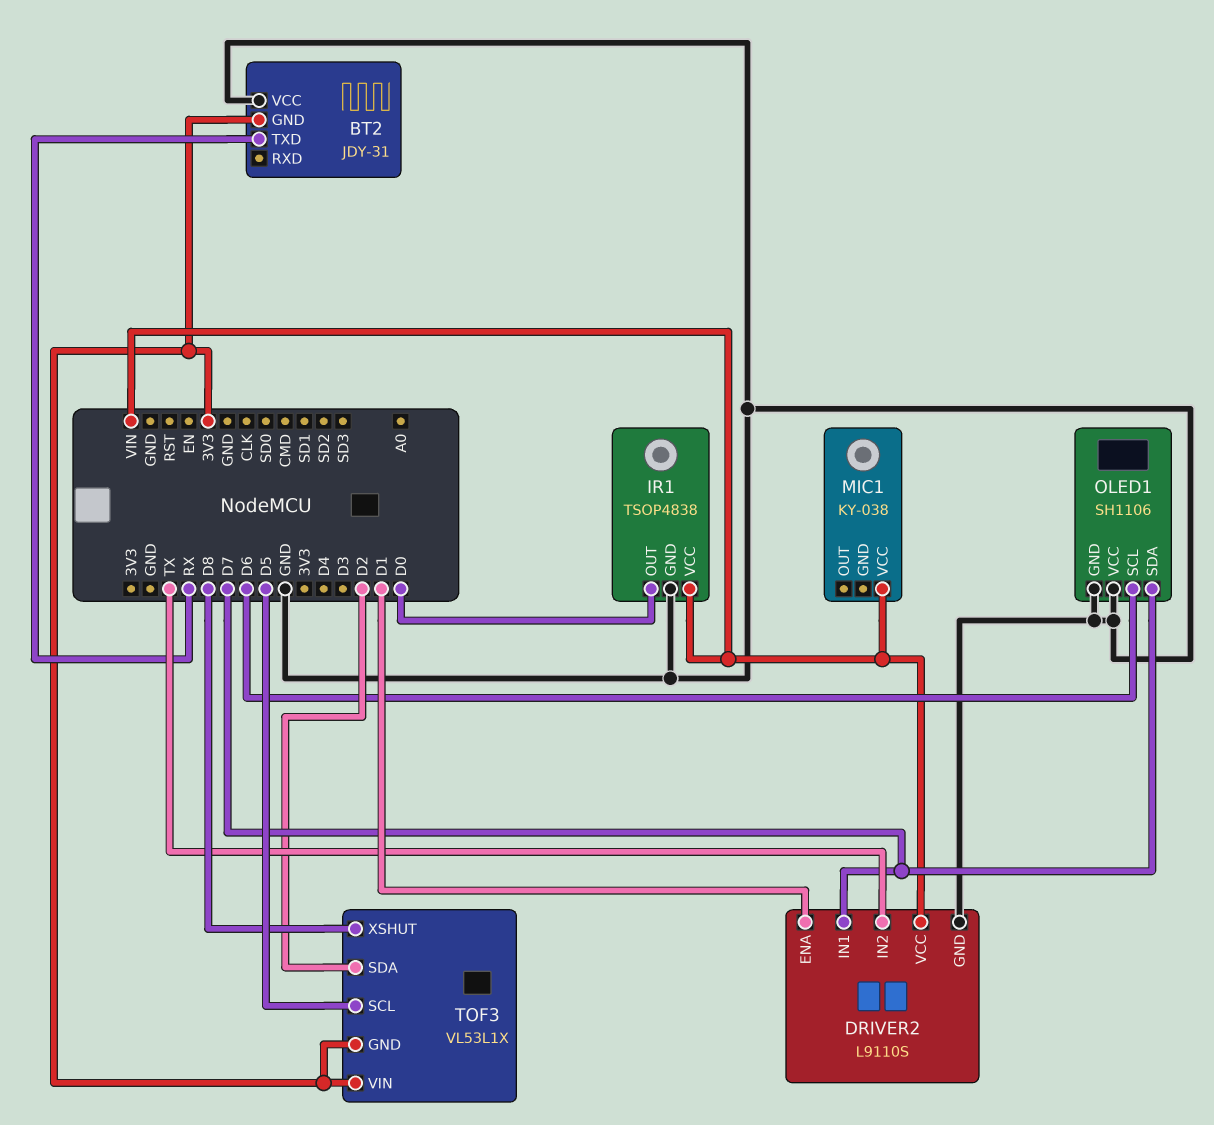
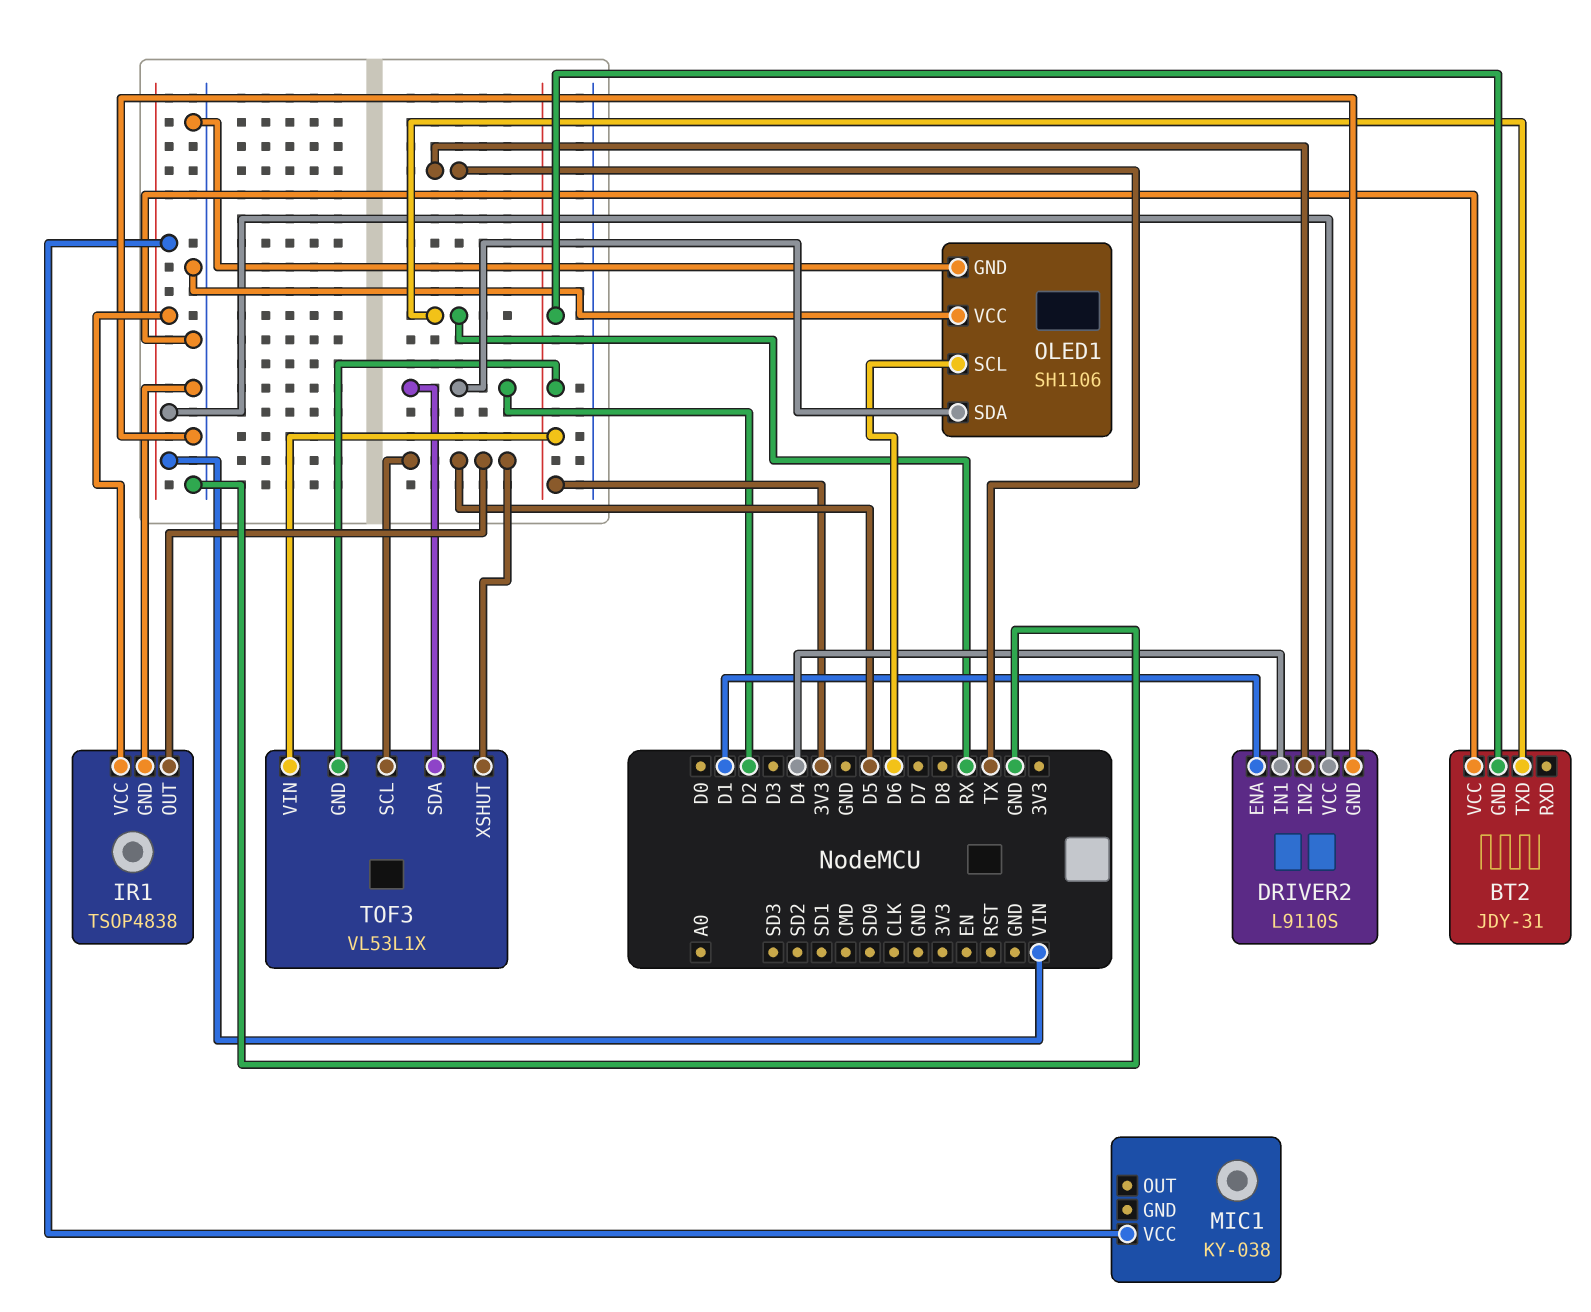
DRIVER2 pin IN1: D7 -> D4
IR1 pin OUT: D0 -> D5
OLED1 pin SDA: D7 -> D2
TOF3 pin XSHUT: D8 -> D5

